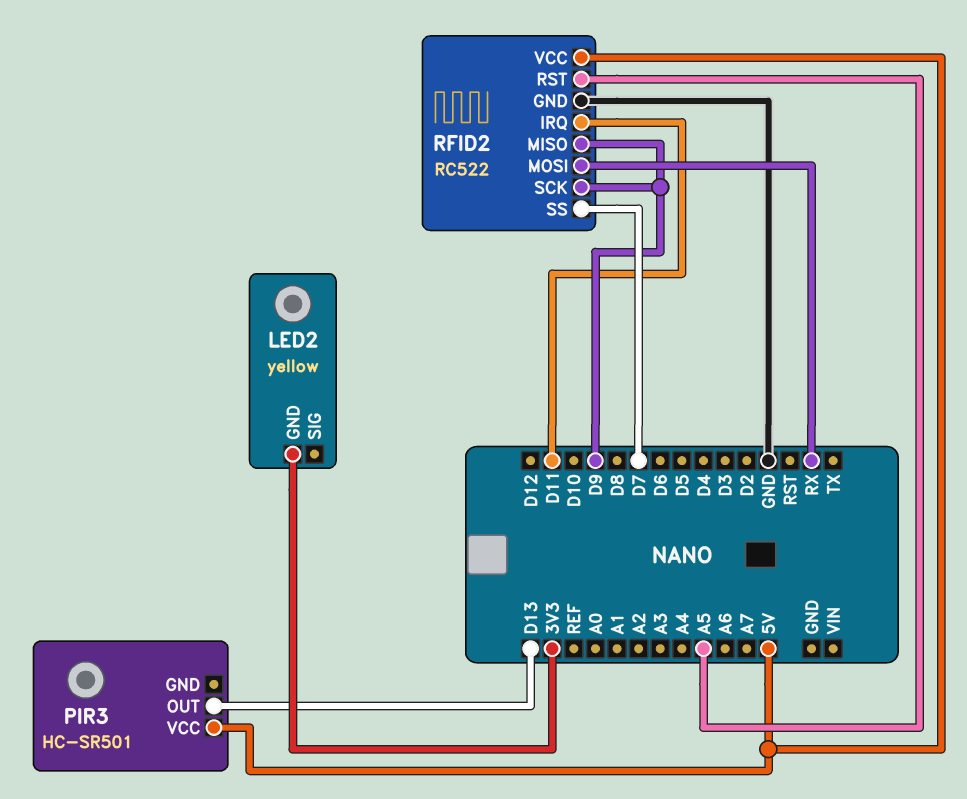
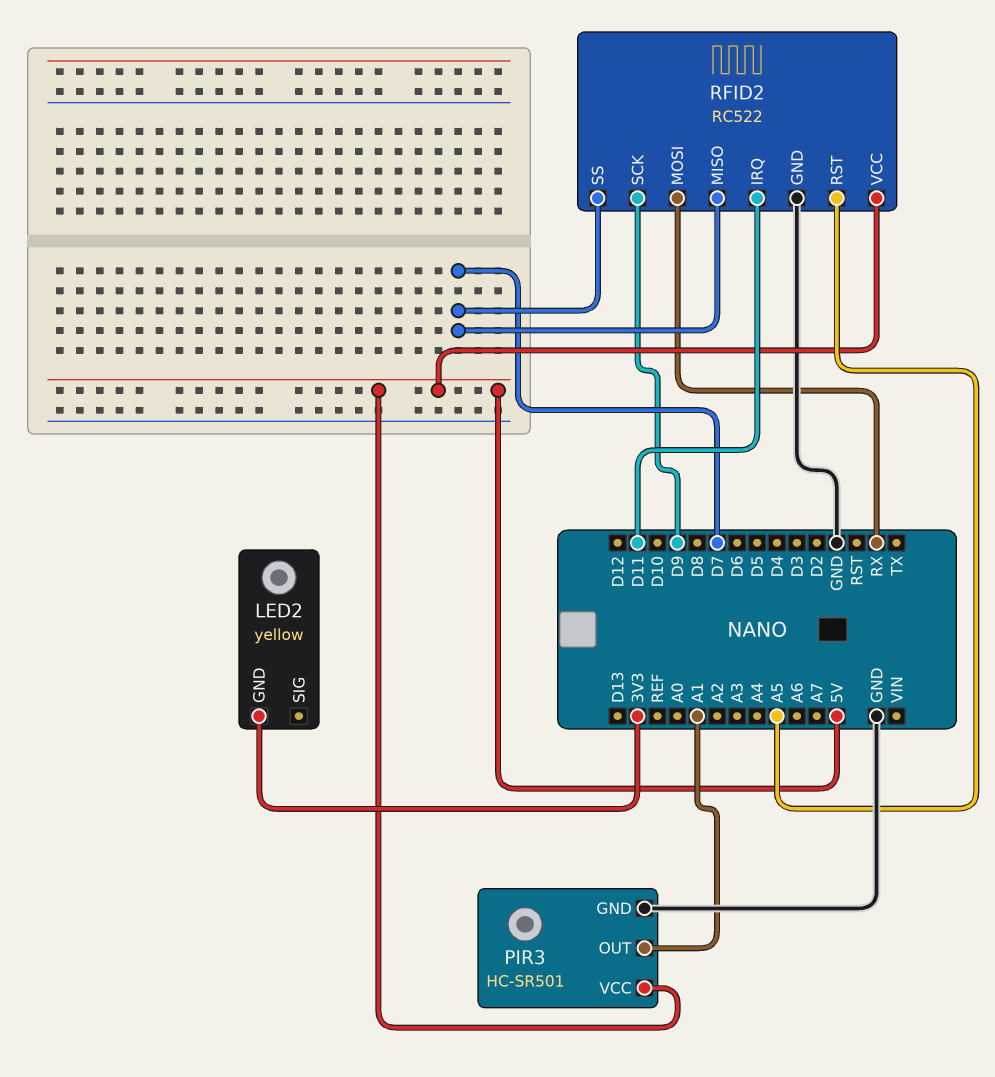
PIR3 pin GND: none -> GND
PIR3 pin OUT: D13 -> A1
RFID2 pin MISO: D9 -> D7

